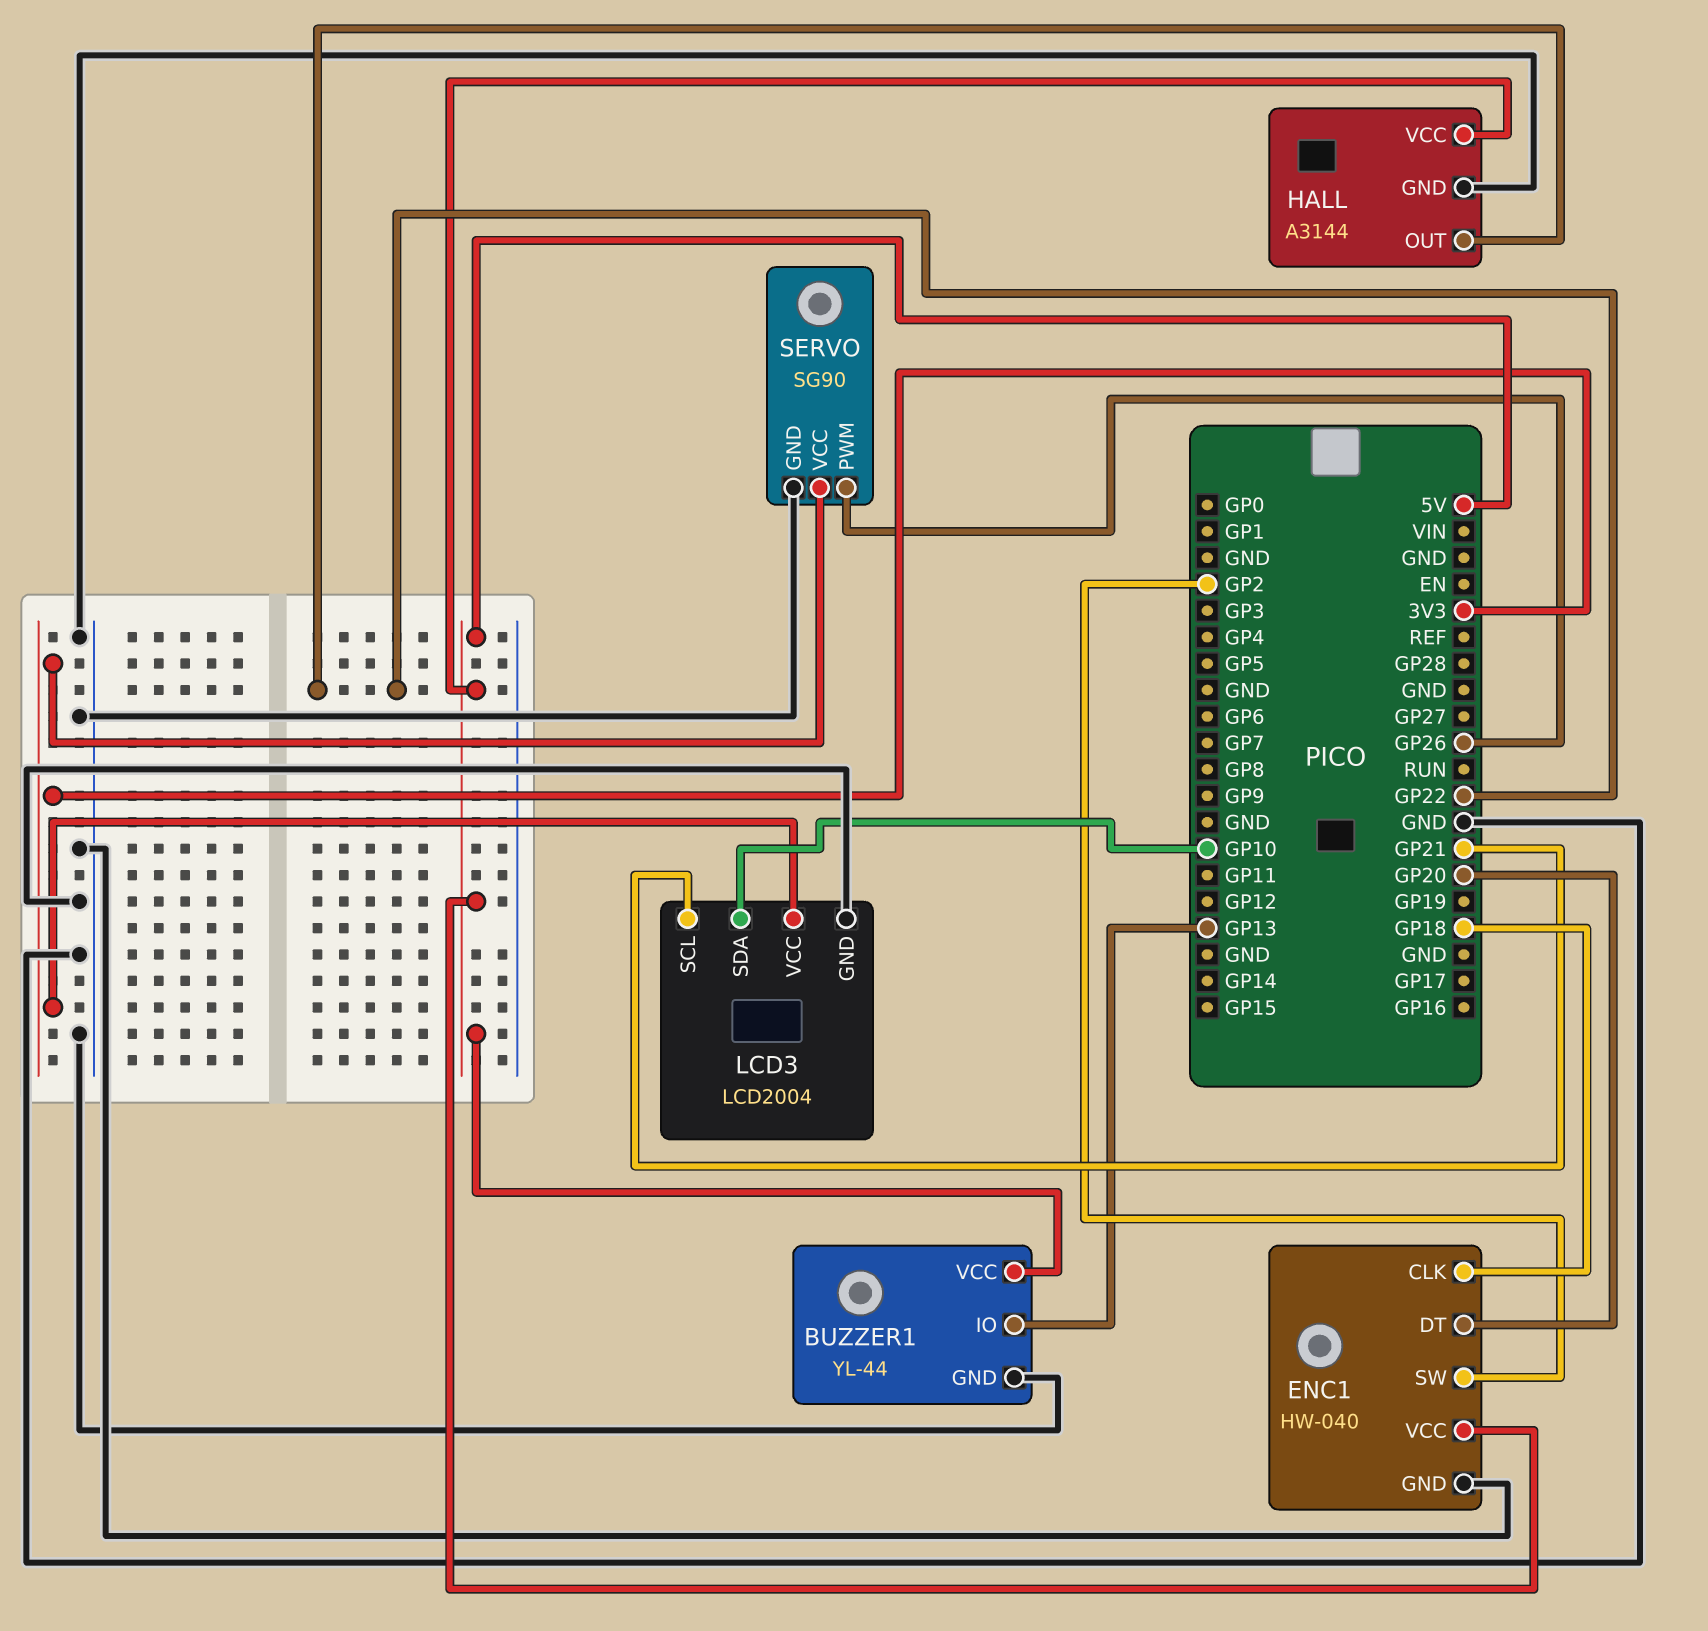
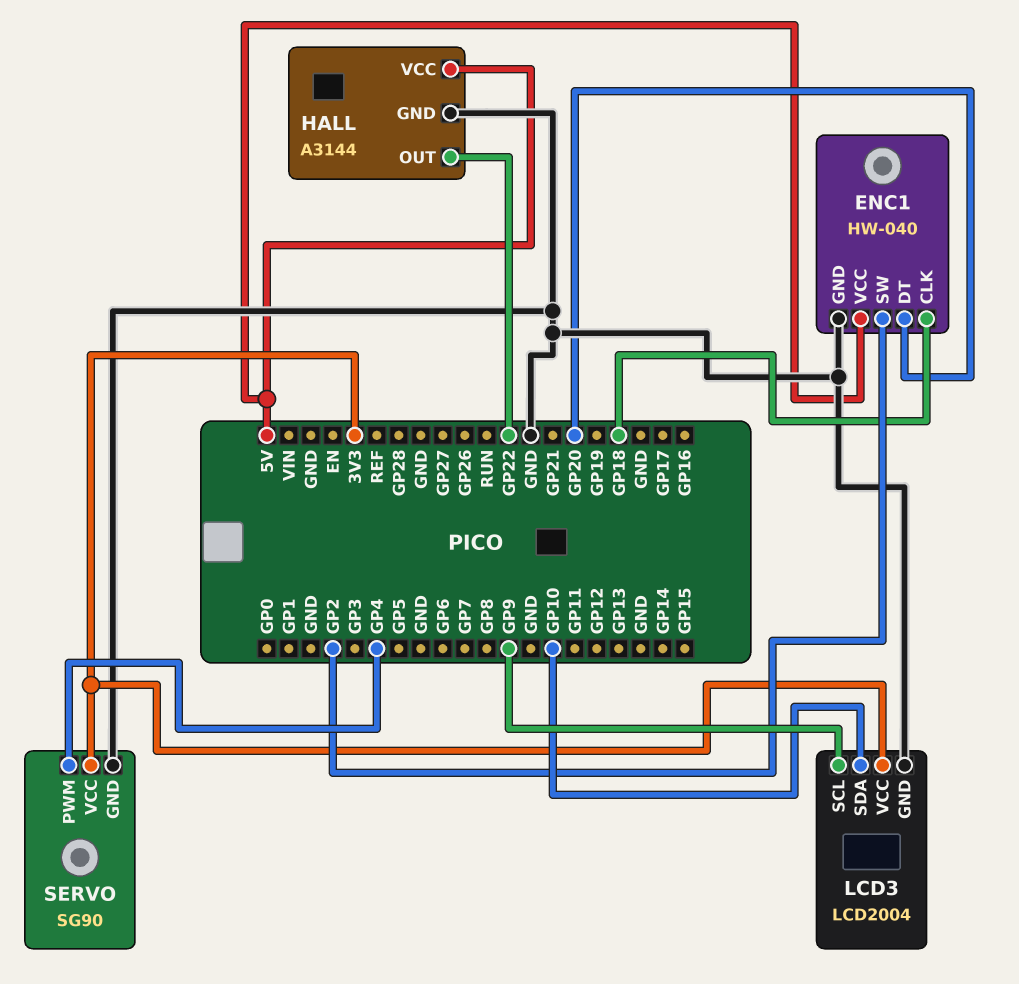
BUZZER1: YL-44 -> none
BUZZER1 pin GND: GND -> none
BUZZER1 pin IO: GP13 -> none
BUZZER1 pin VCC: 5V -> none
LCD3 pin SCL: GP21 -> GP9
SERVO pin PWM: GP26 -> GP4

